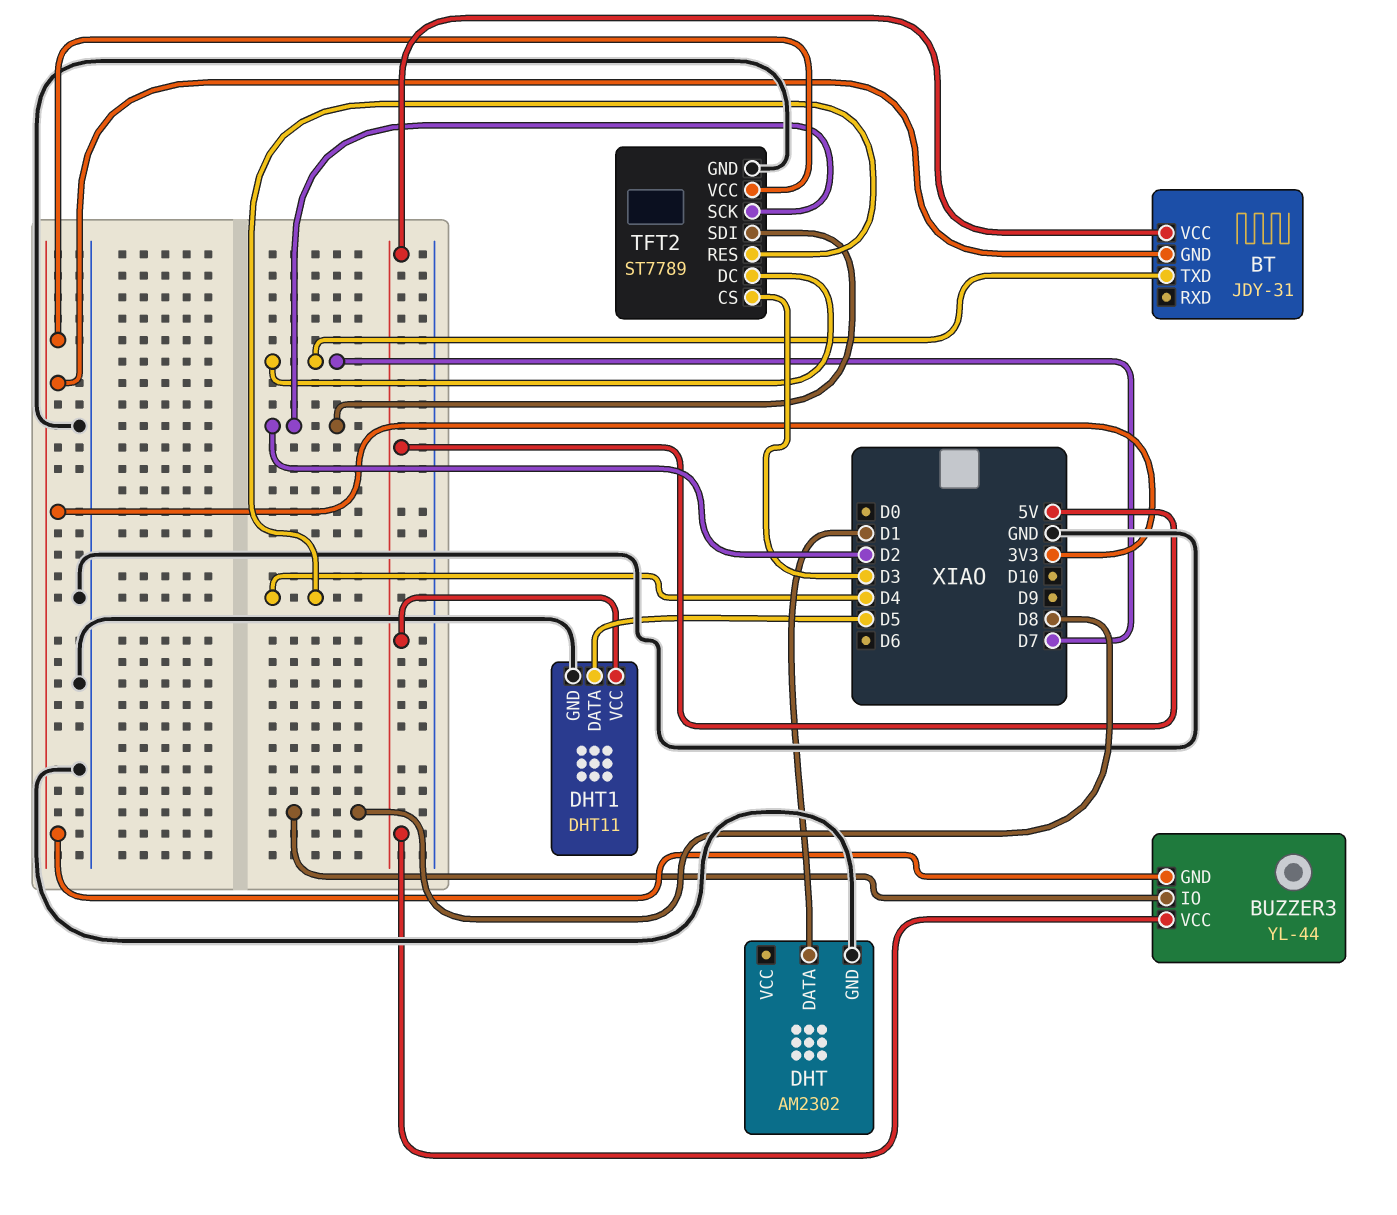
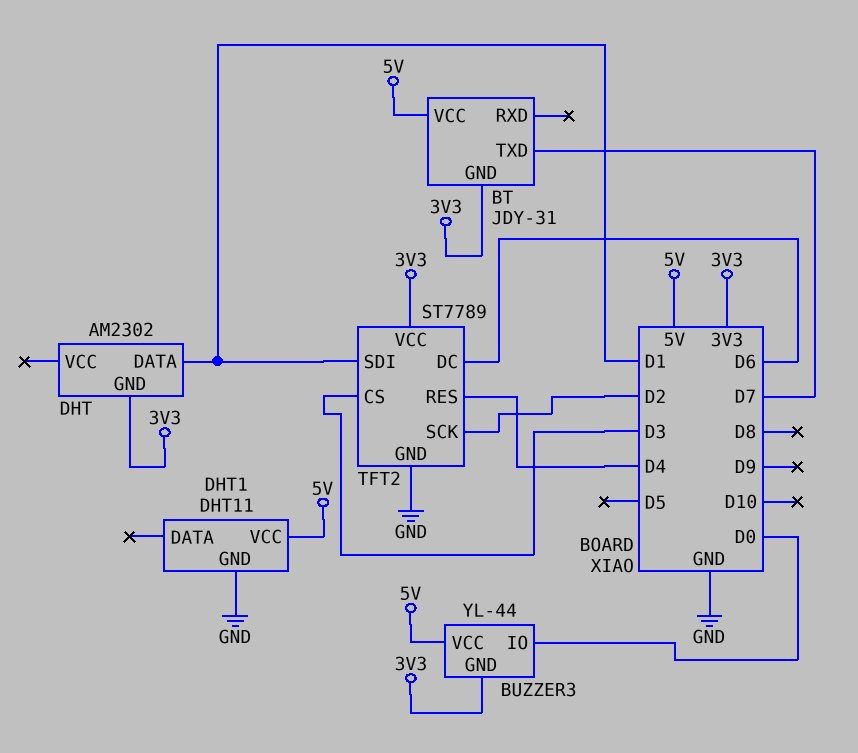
BUZZER3 pin IO: D8 -> D0
DHT pin GND: GND -> 3V3
DHT1 pin DATA: D5 -> none
TFT2 pin DC: D7 -> D6
TFT2 pin SDI: D2 -> D1

